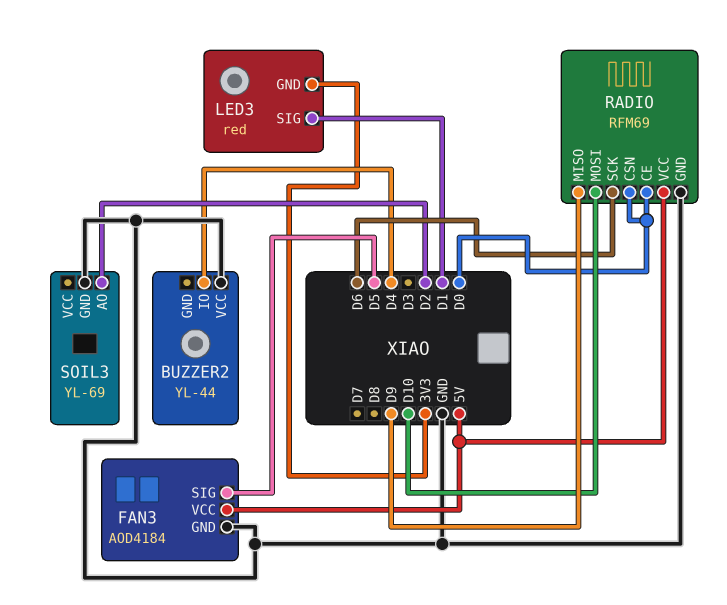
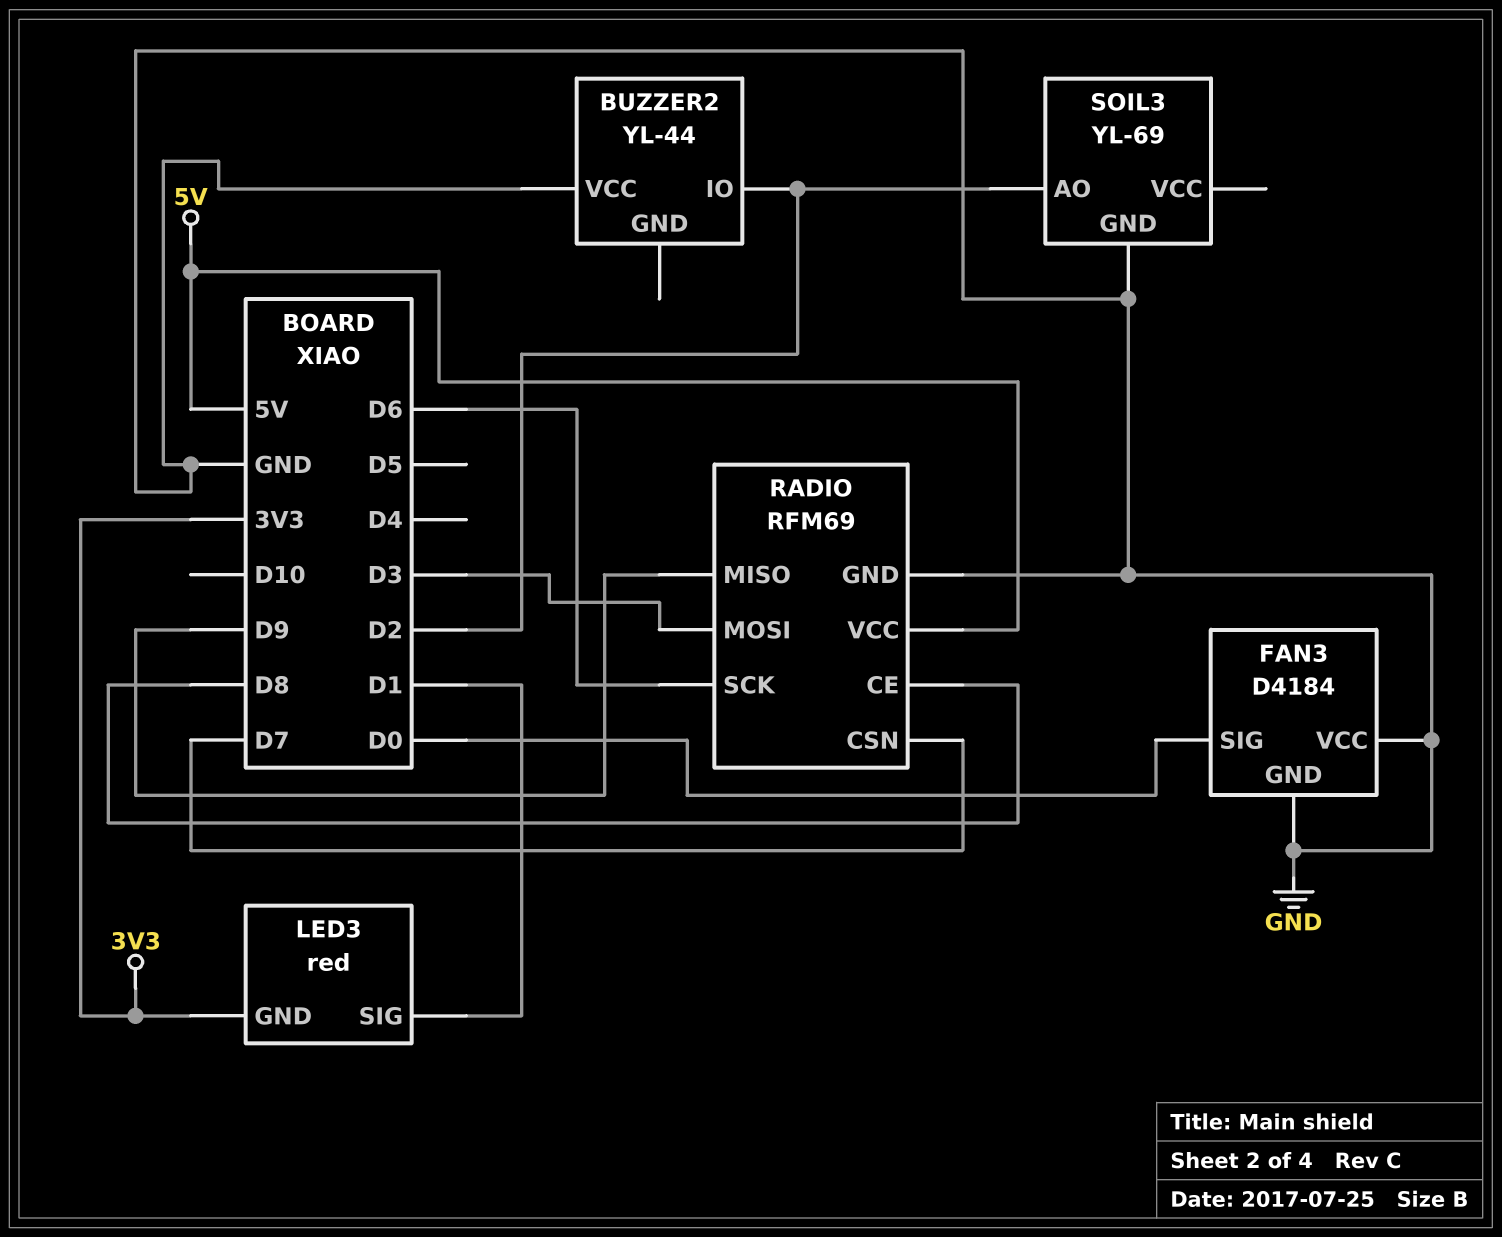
BUZZER2 pin IO: D4 -> D2
FAN3: AOD4184 -> D4184
FAN3 pin SIG: D5 -> D0
FAN3 pin VCC: 5V -> GND
RADIO pin CE: D0 -> D8
RADIO pin CSN: D0 -> D7
RADIO pin MOSI: D10 -> D3

